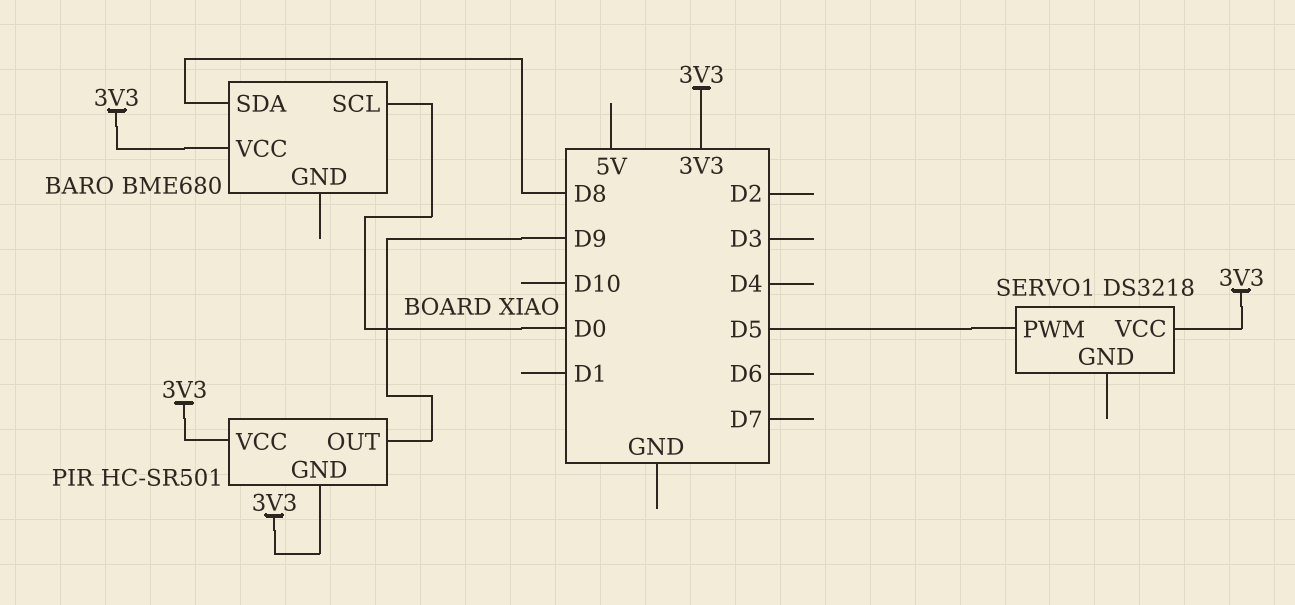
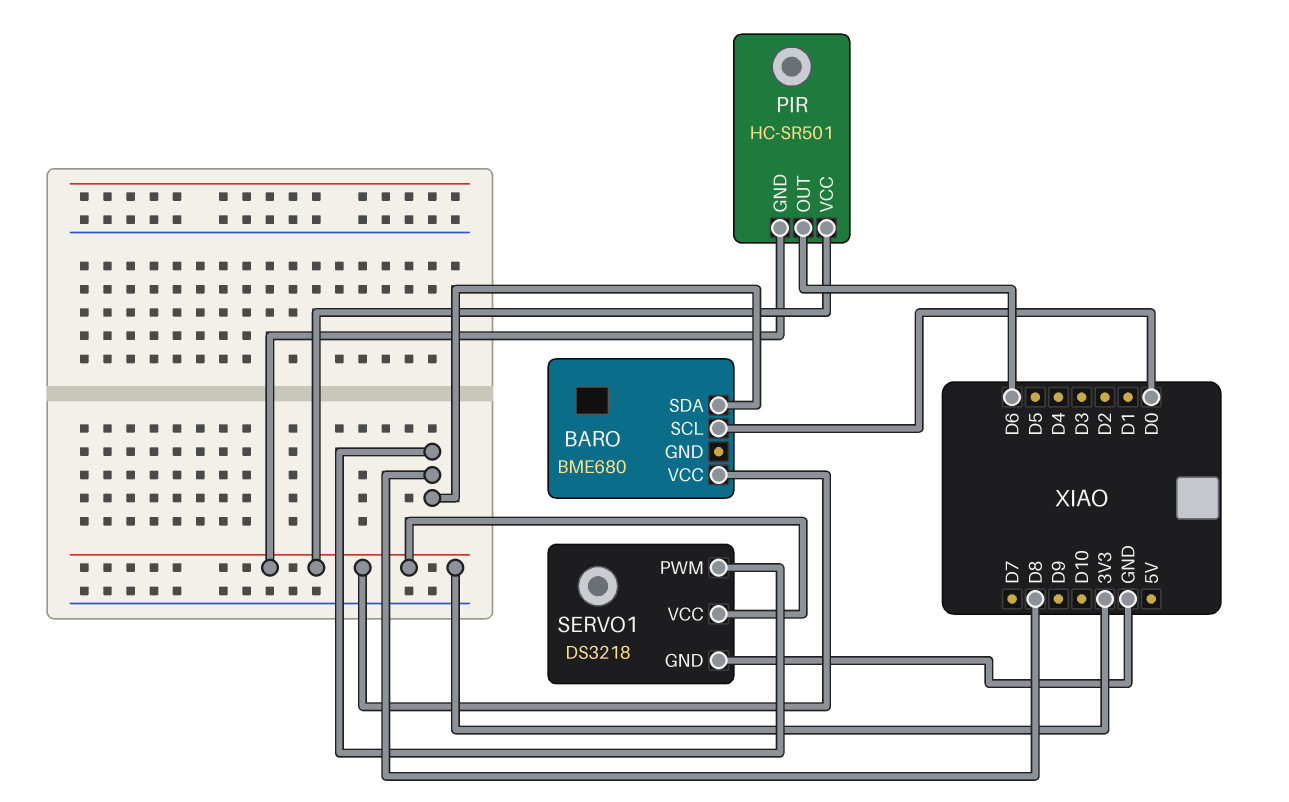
PIR pin OUT: D9 -> D6
SERVO1 pin GND: none -> GND
SERVO1 pin PWM: D5 -> D8

